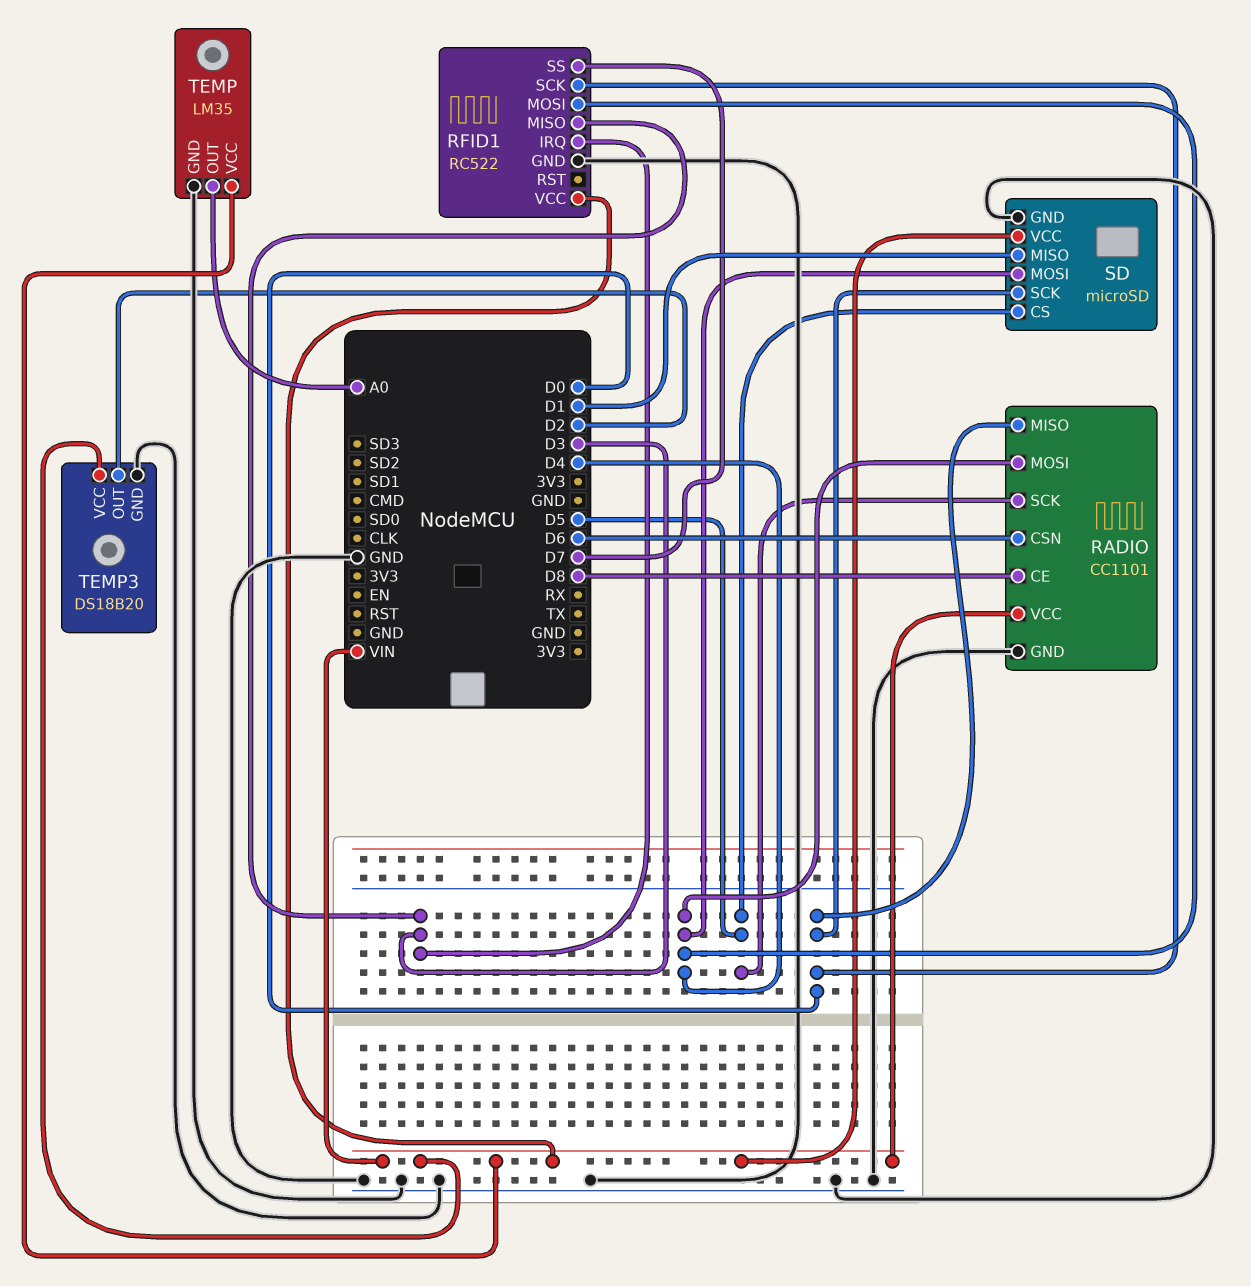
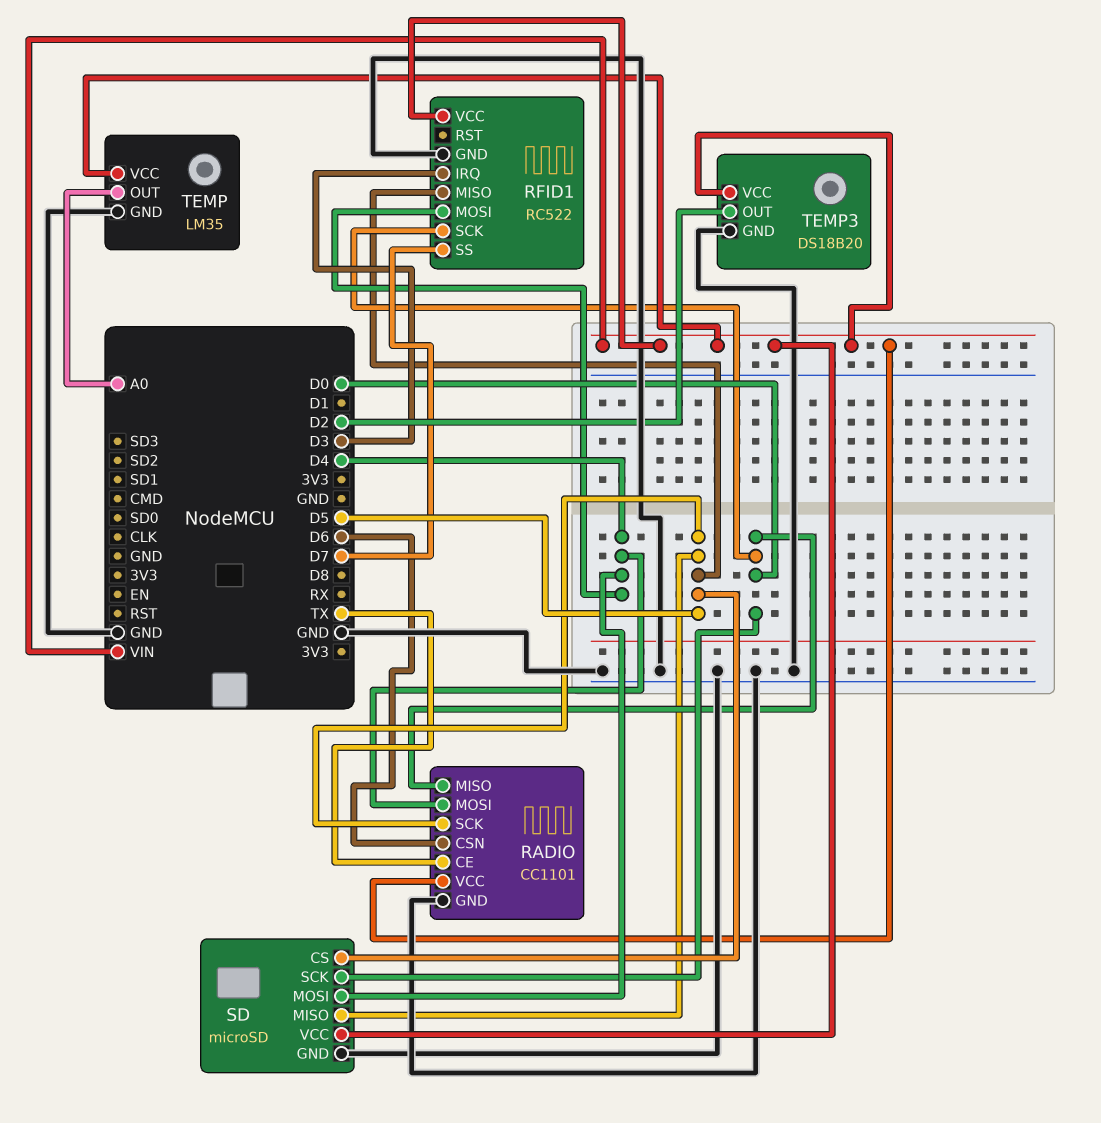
RADIO pin CE: D8 -> TX
RFID1 pin MISO: D3 -> D5
SD pin MISO: D1 -> D5

